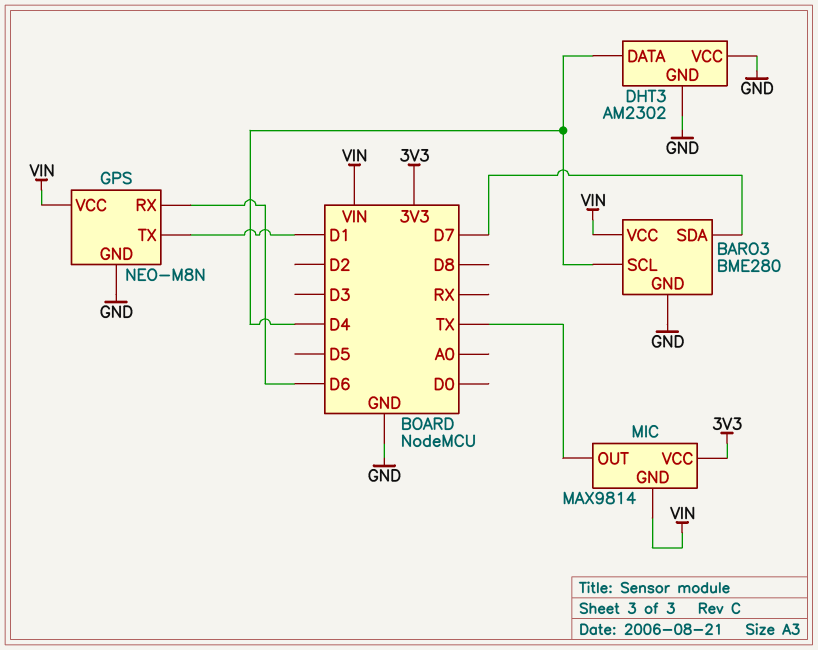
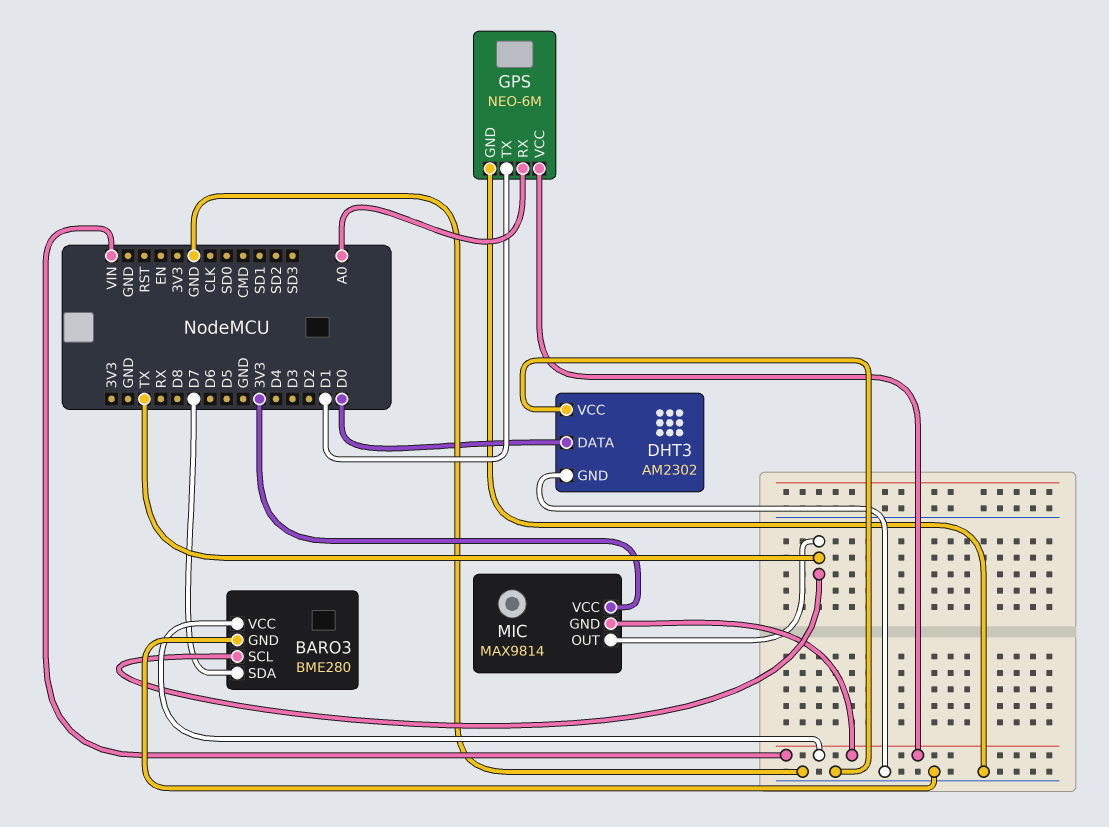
BARO3 pin SCL: D4 -> TX
DHT3 pin DATA: D4 -> D0
GPS: NEO-M8N -> NEO-6M
GPS pin RX: D6 -> A0

